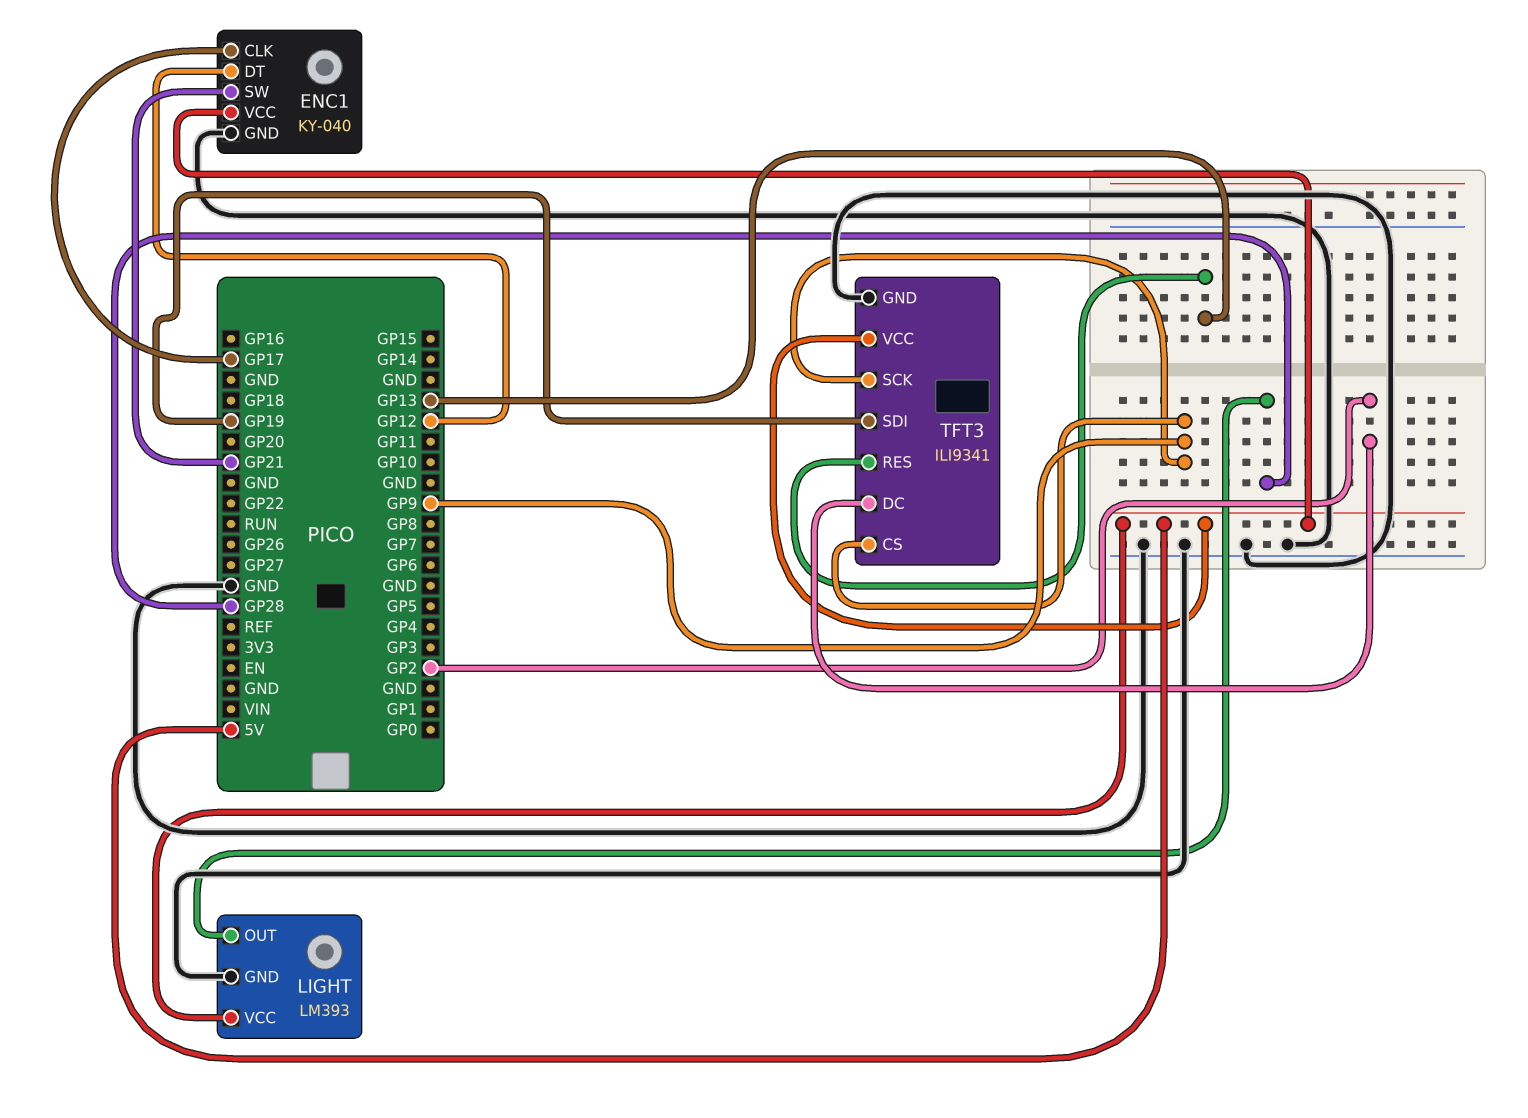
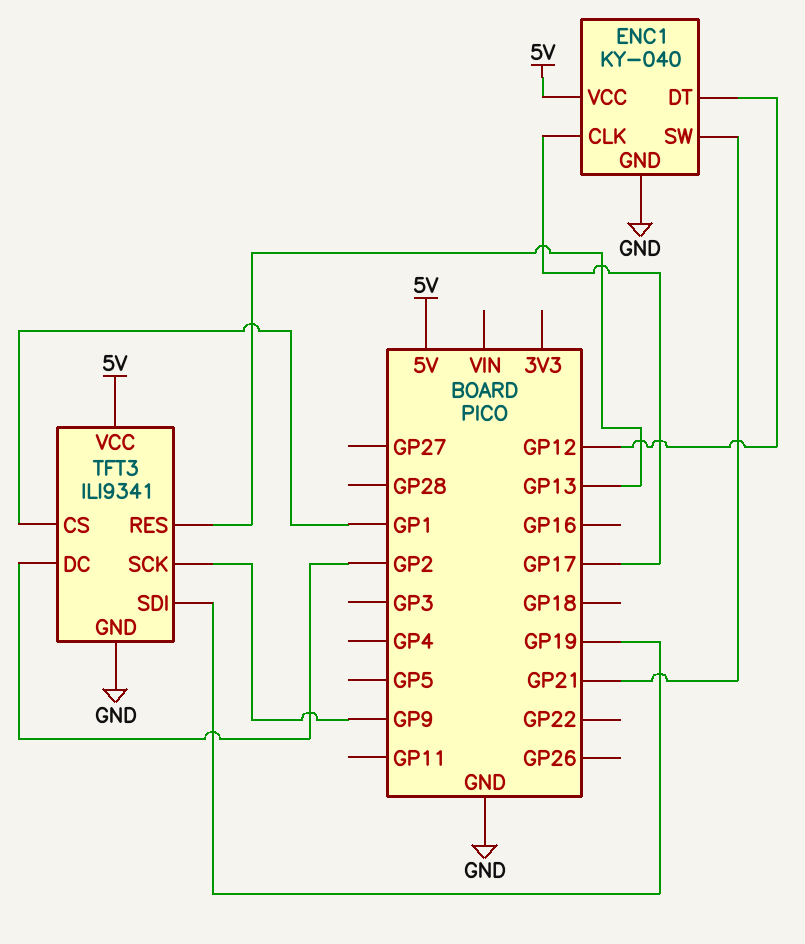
LIGHT: LM393 -> none
LIGHT pin GND: GND -> none
LIGHT pin OUT: GP28 -> none
LIGHT pin VCC: 5V -> none
TFT3 pin CS: GP9 -> GP1

